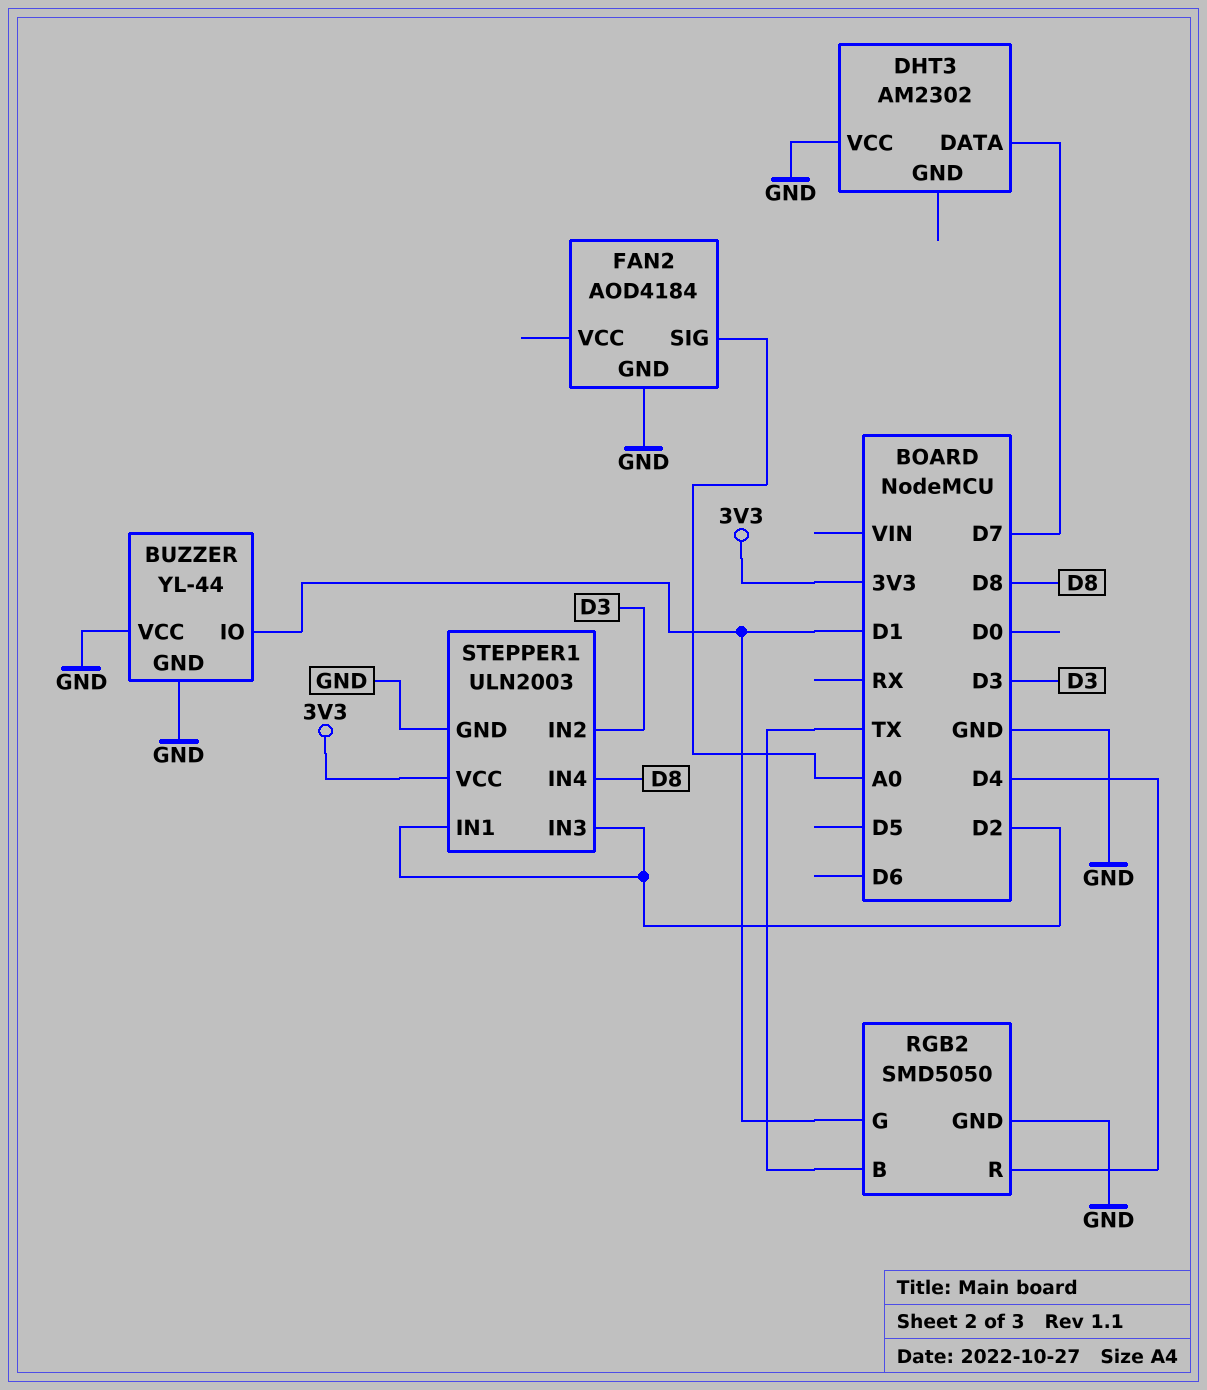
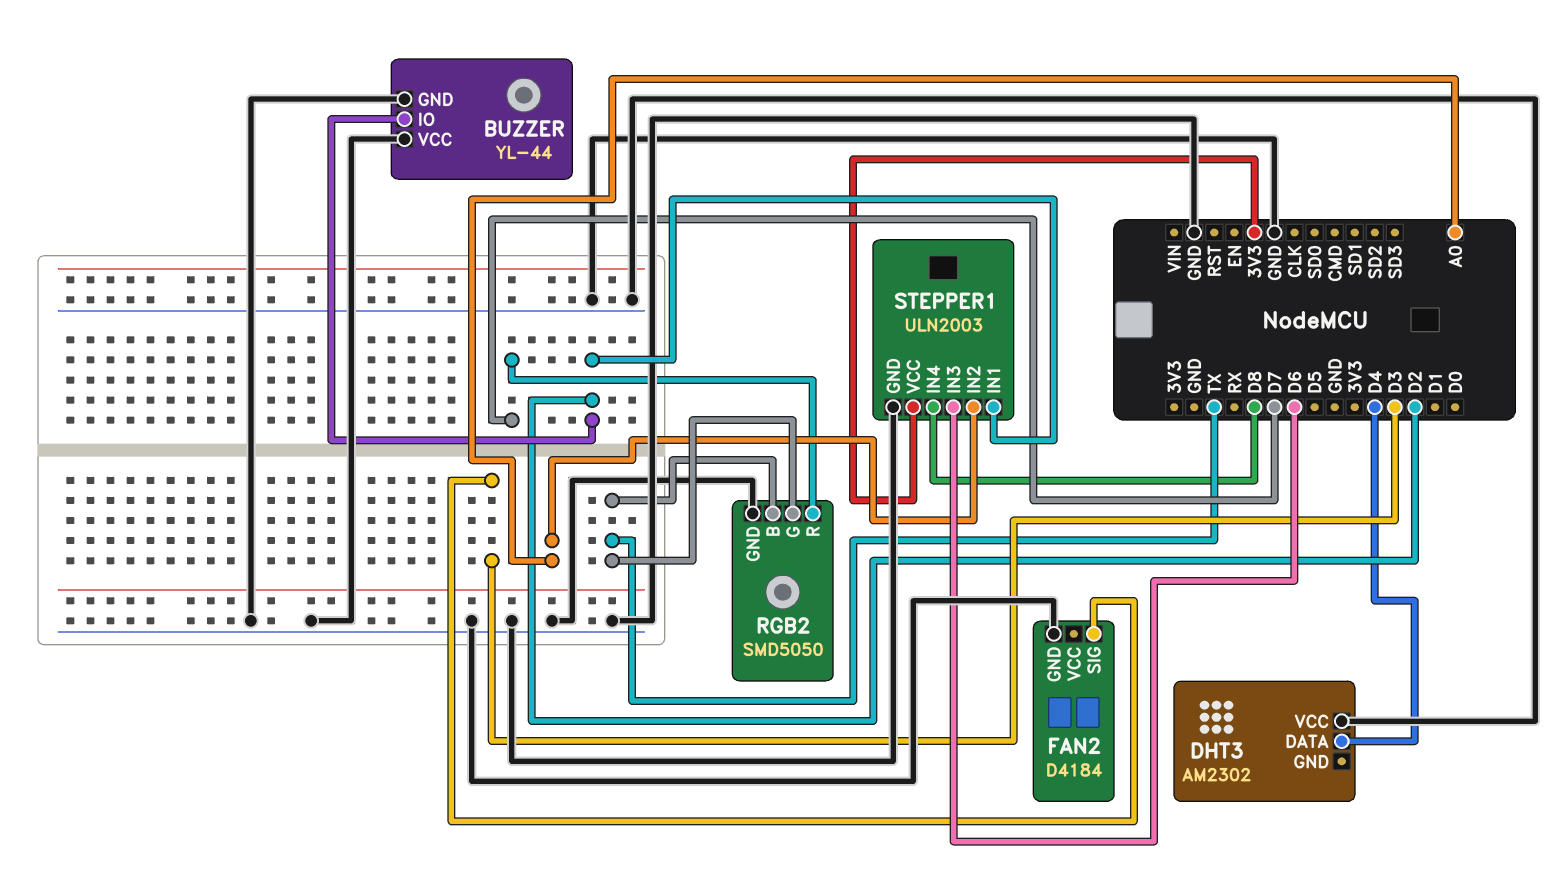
BUZZER pin IO: D1 -> D2
DHT3 pin DATA: D7 -> D4
FAN2: AOD4184 -> D4184
FAN2 pin SIG: A0 -> D3
RGB2 pin G: D1 -> TX
RGB2 pin R: D4 -> D7
STEPPER1 pin IN2: D3 -> A0
STEPPER1 pin IN3: D2 -> D6

